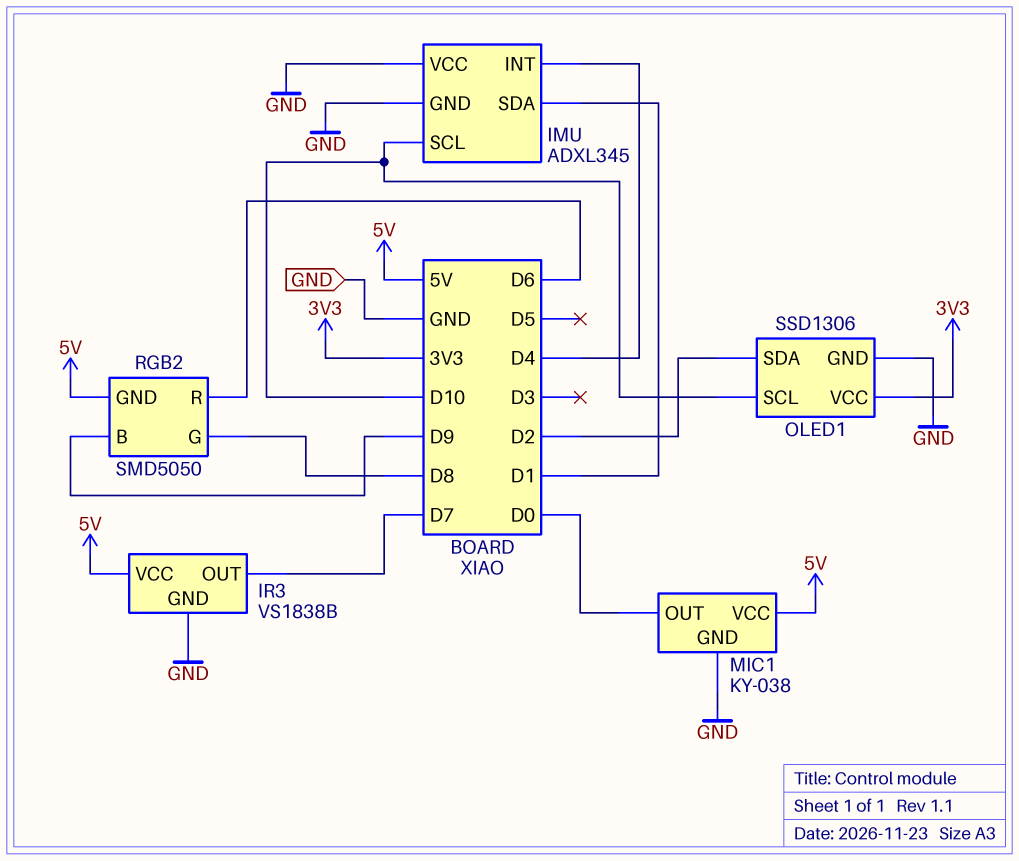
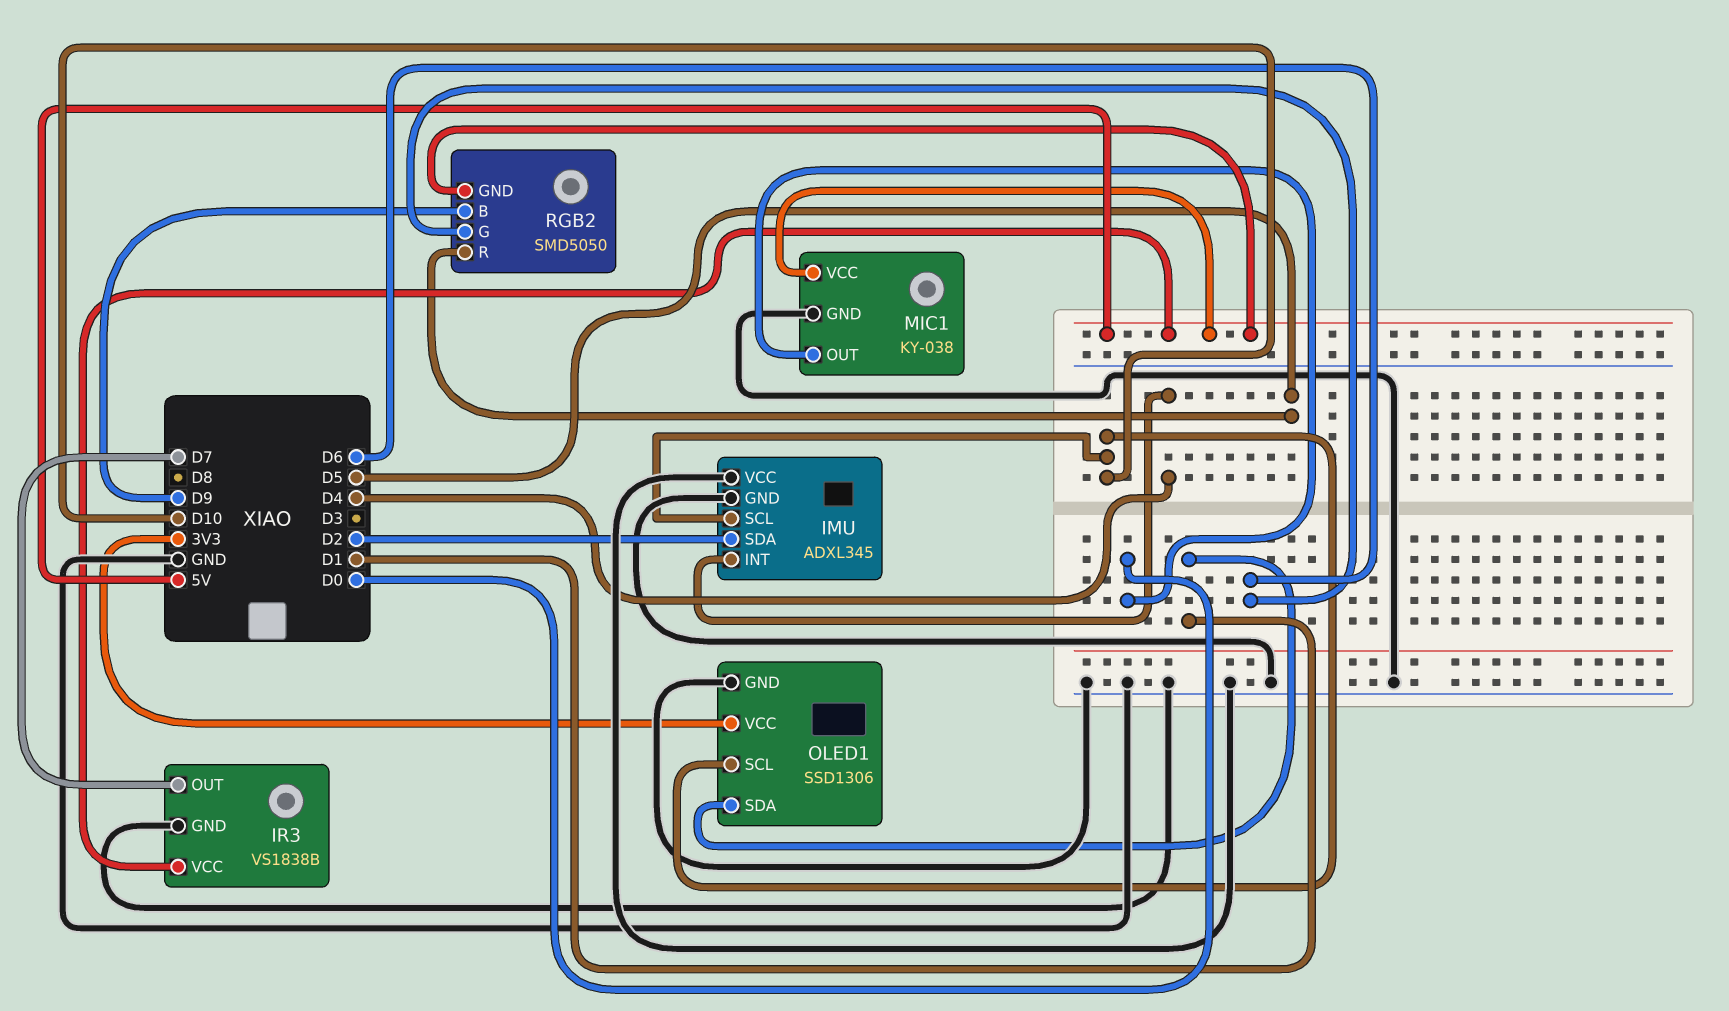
IMU pin SDA: D1 -> D2
OLED1 pin SDA: D2 -> D1
RGB2 pin G: D8 -> D6
RGB2 pin R: D6 -> D5

